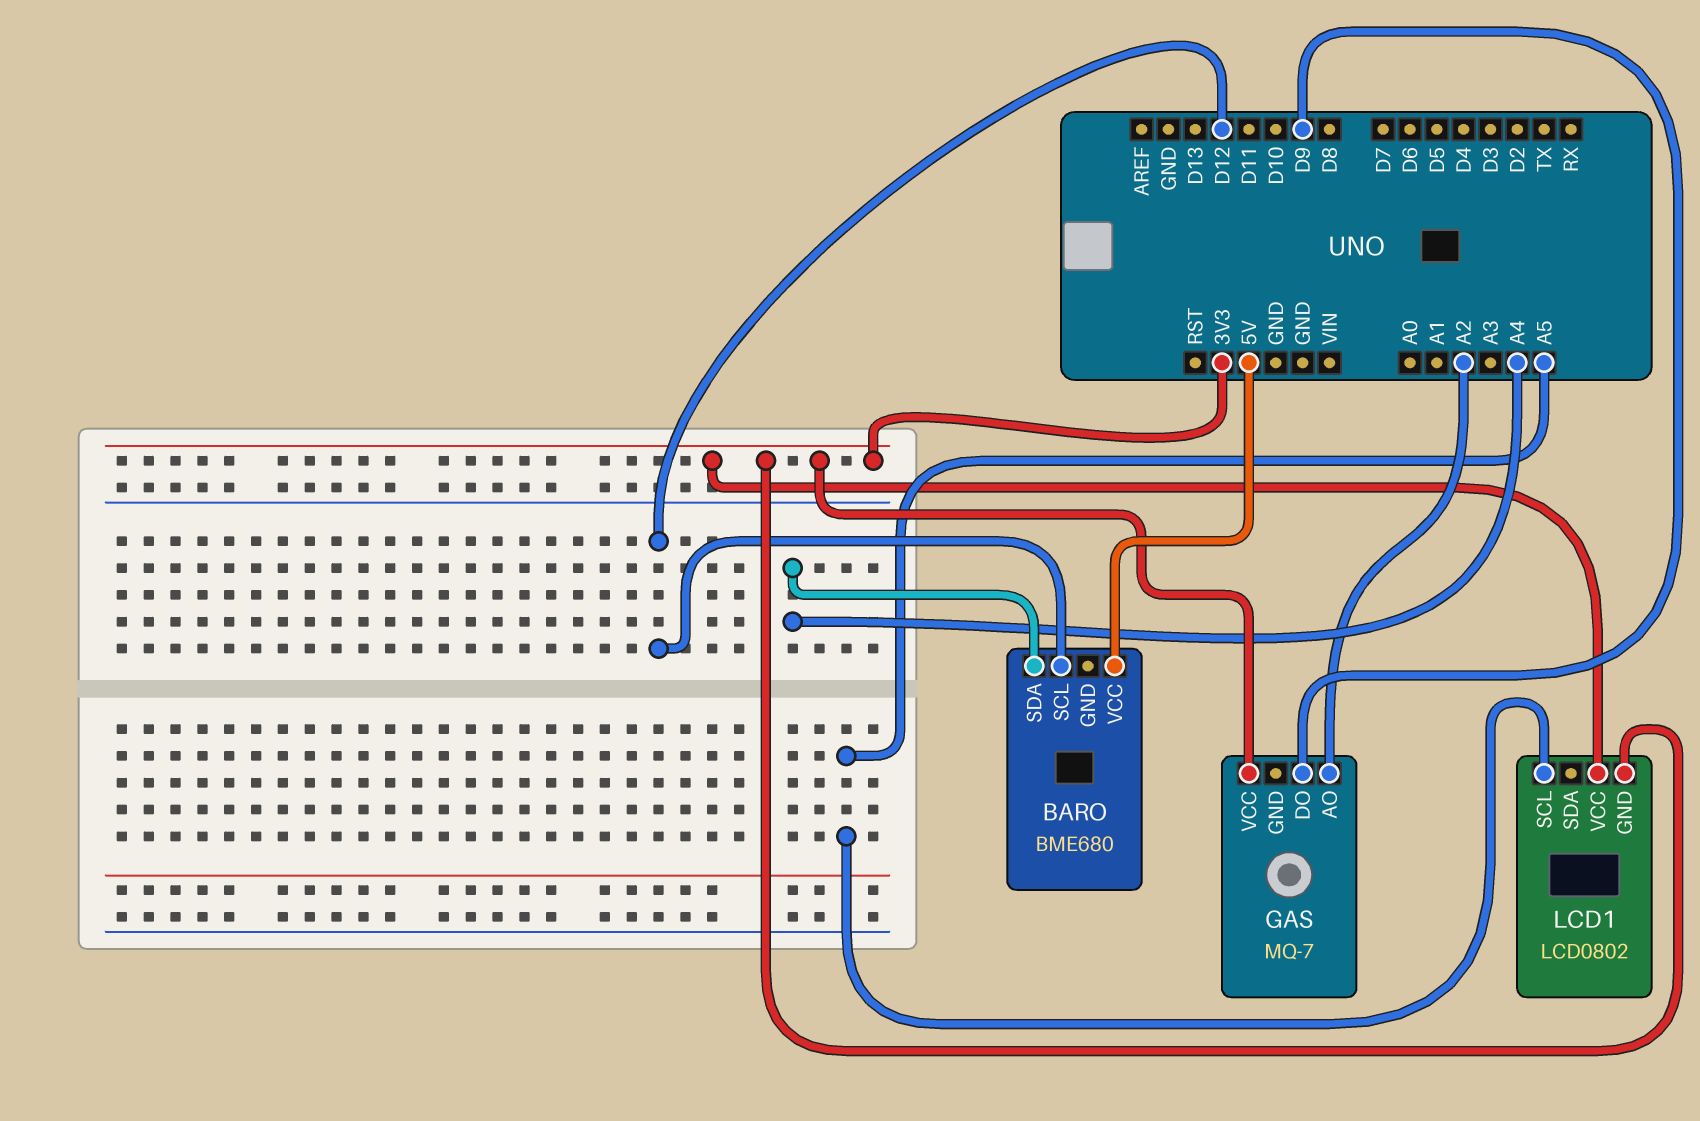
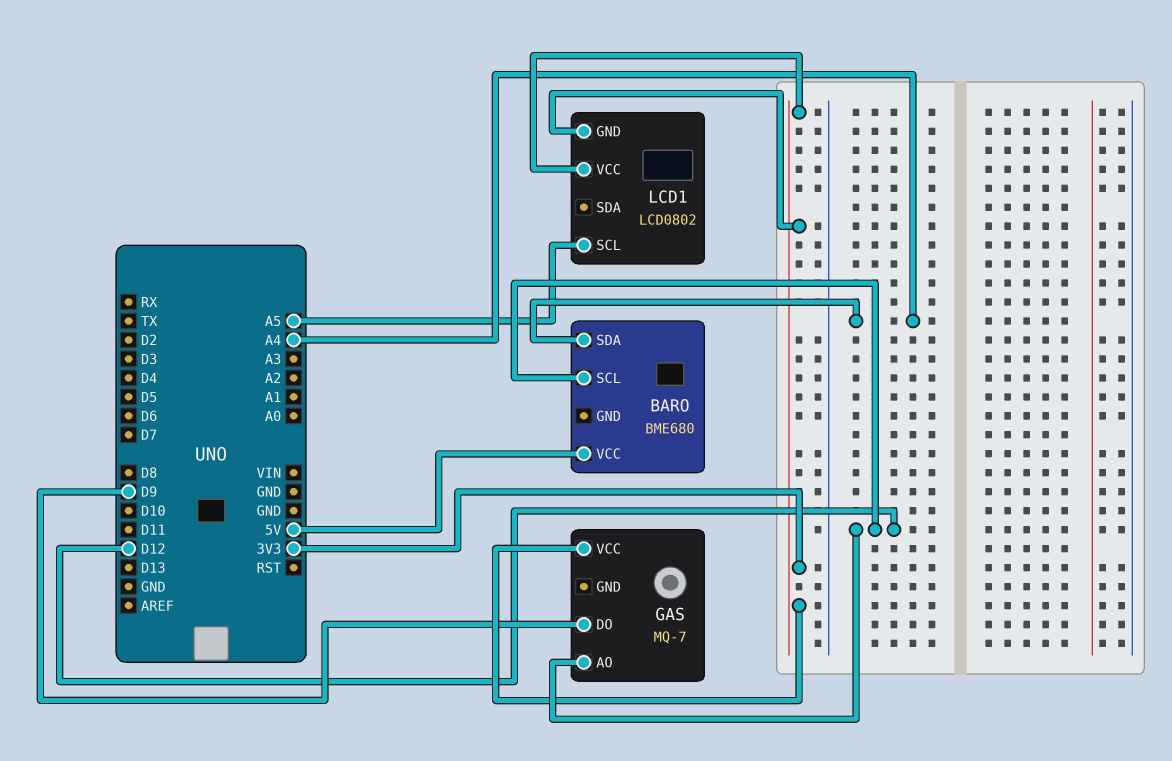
GAS pin AO: A2 -> D12

